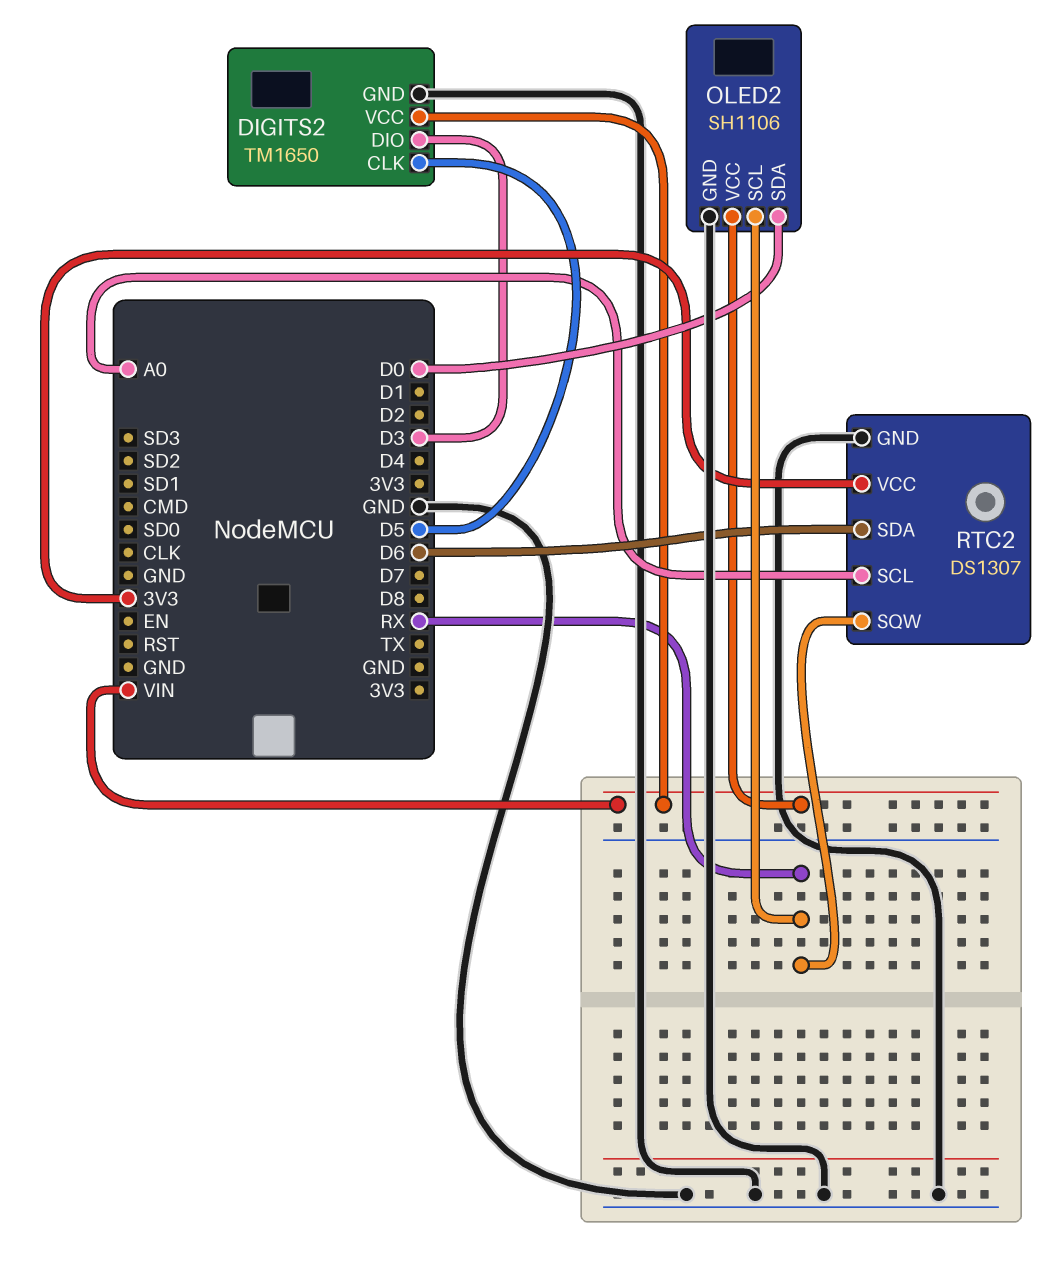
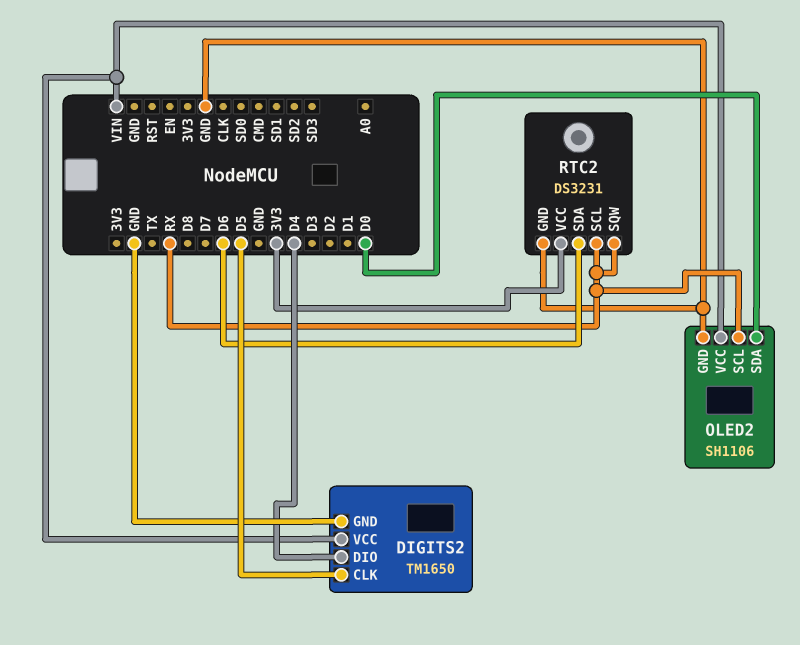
DIGITS2 pin DIO: D3 -> D4
RTC2: DS1307 -> DS3231
RTC2 pin SCL: A0 -> RX

